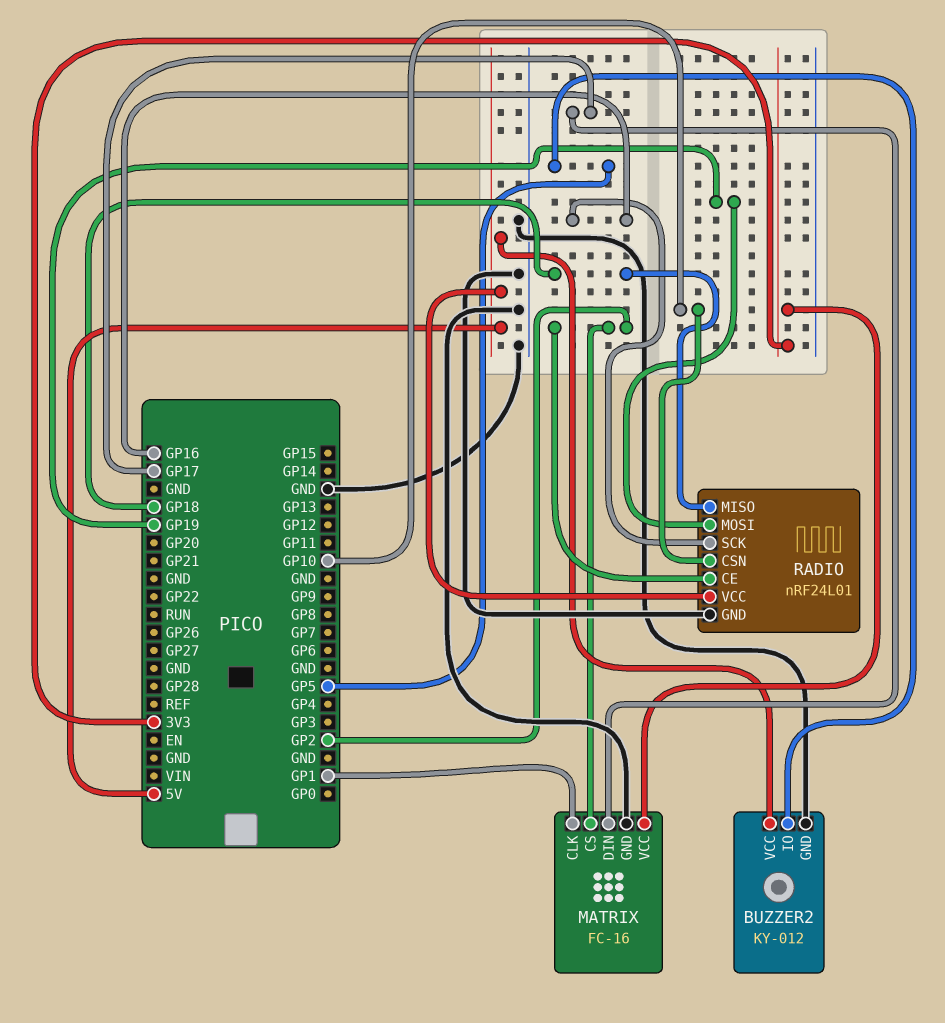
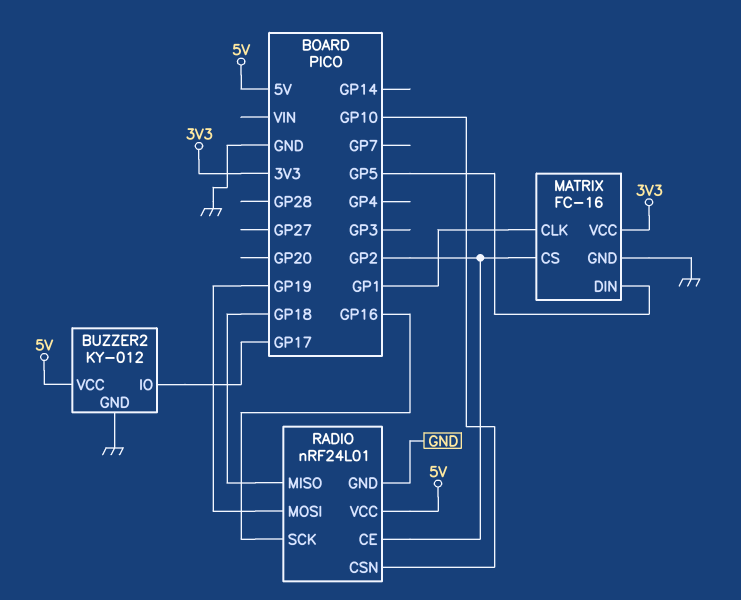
BUZZER2 pin IO: GP5 -> GP17
MATRIX pin DIN: GP17 -> GP5

